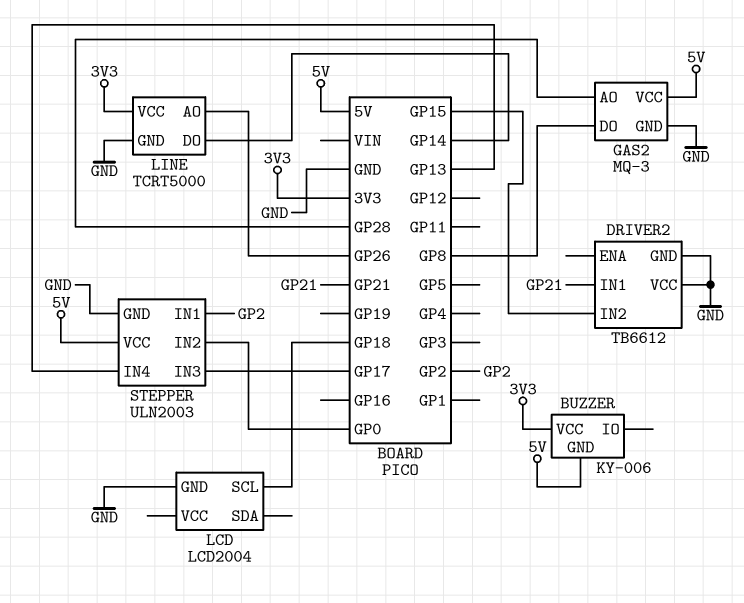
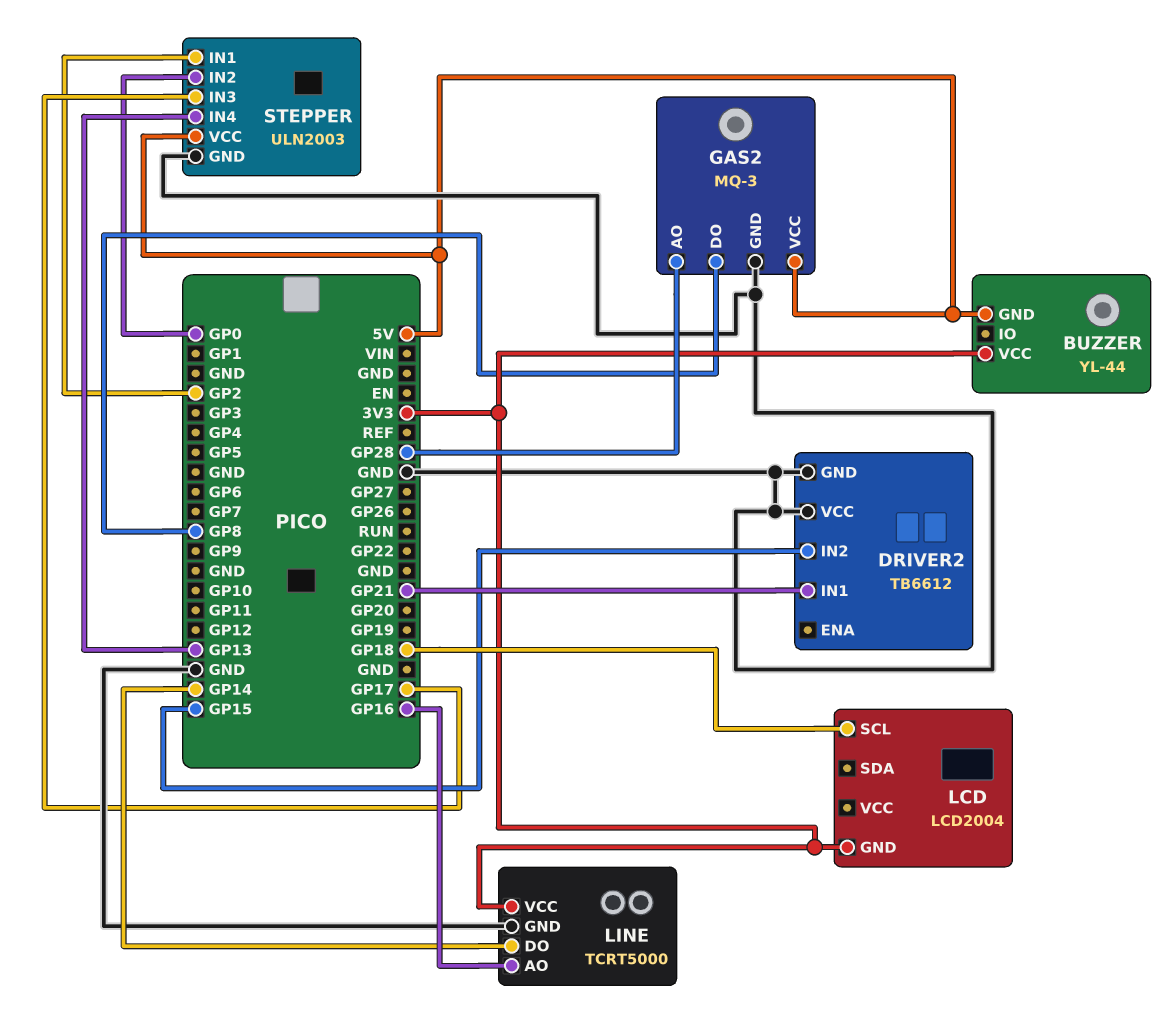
BUZZER: KY-006 -> YL-44
LCD pin GND: GND -> 3V3
LINE pin AO: GP26 -> GP16

